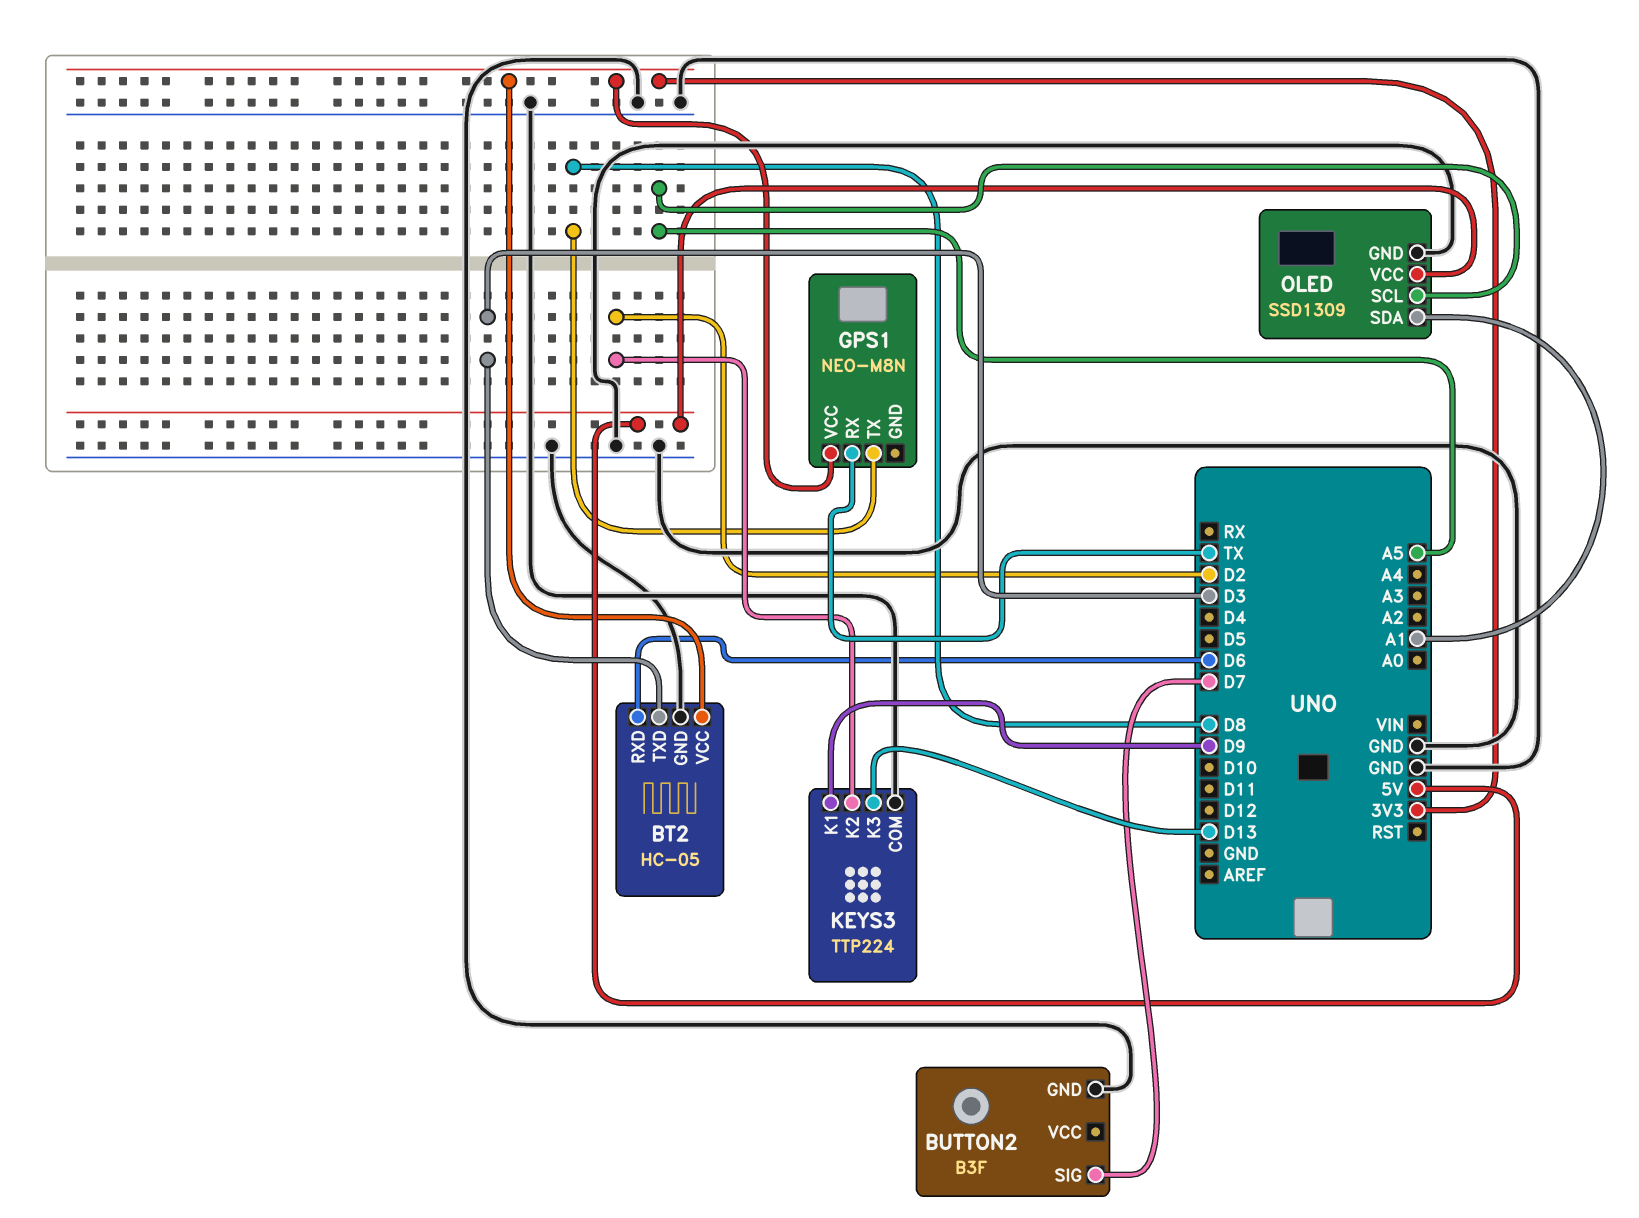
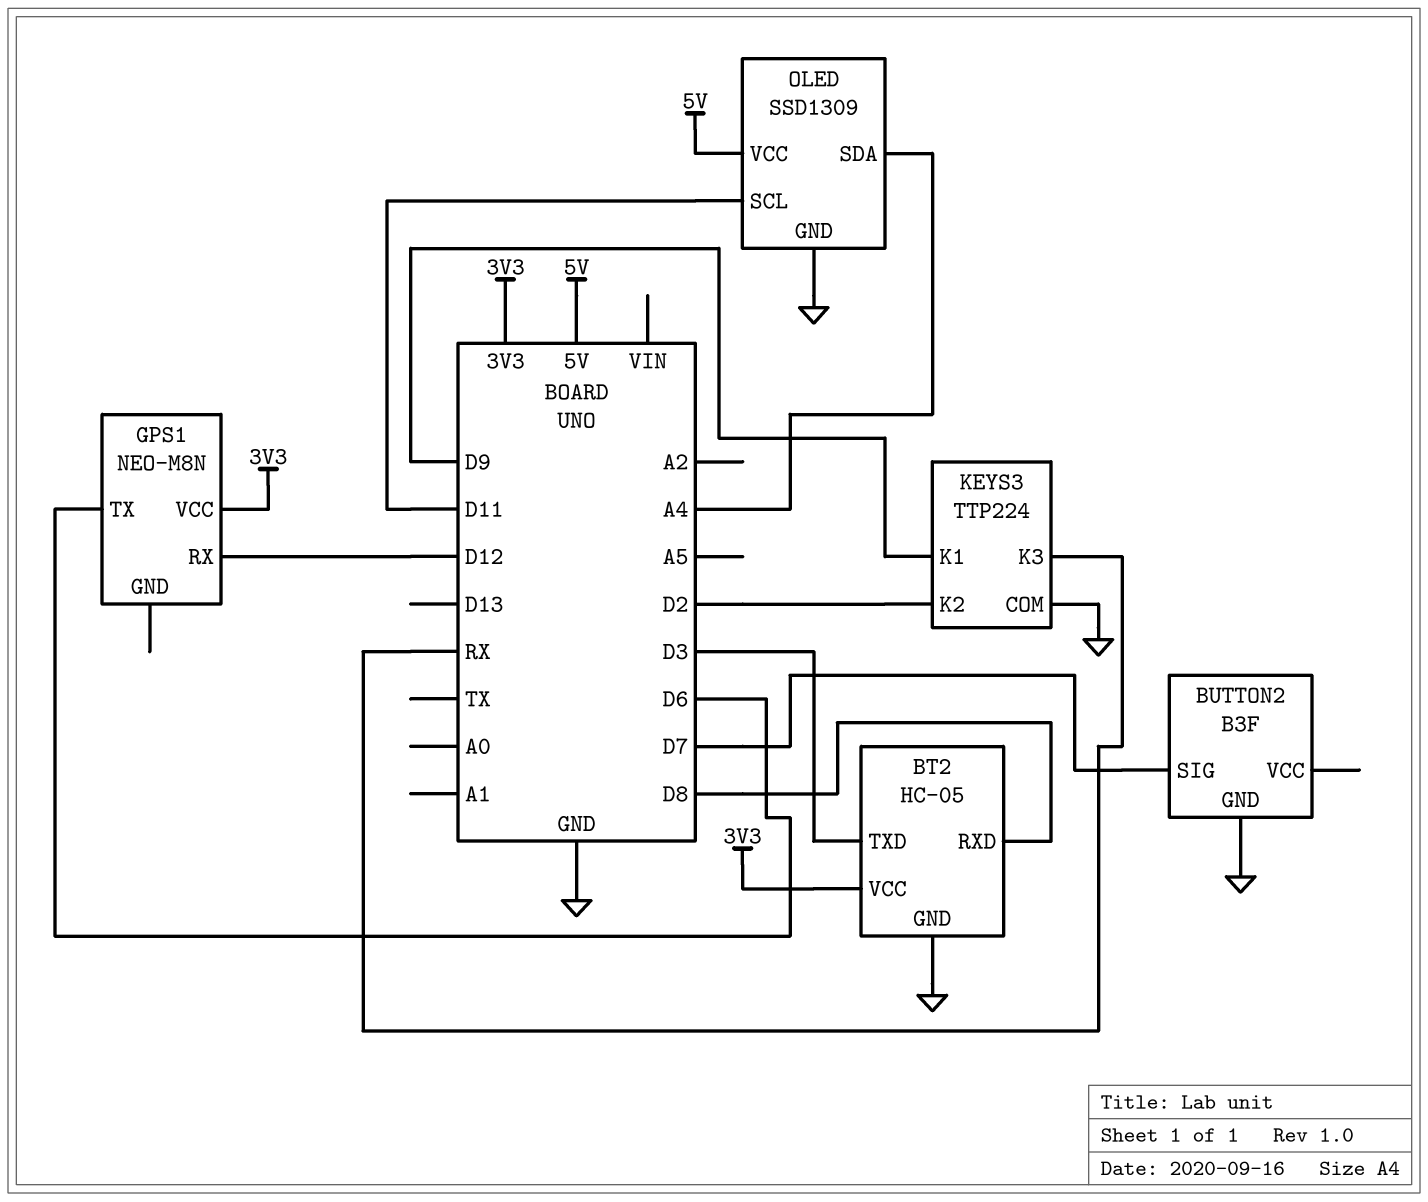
BT2 pin RXD: D6 -> D8
GPS1 pin RX: TX -> D12
GPS1 pin TX: D8 -> D6
KEYS3 pin K3: D13 -> RX
OLED pin SCL: A5 -> D11
OLED pin SDA: A1 -> A4

